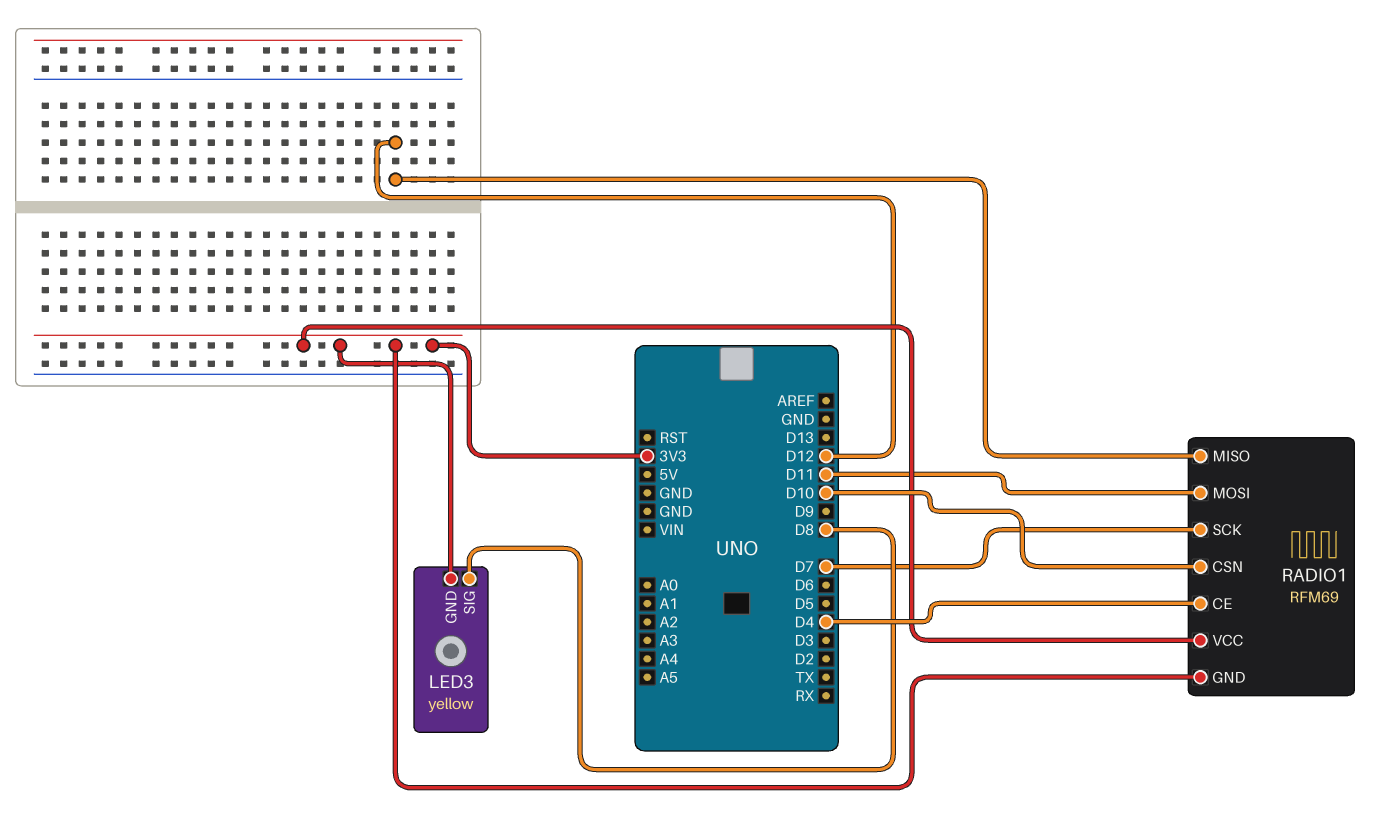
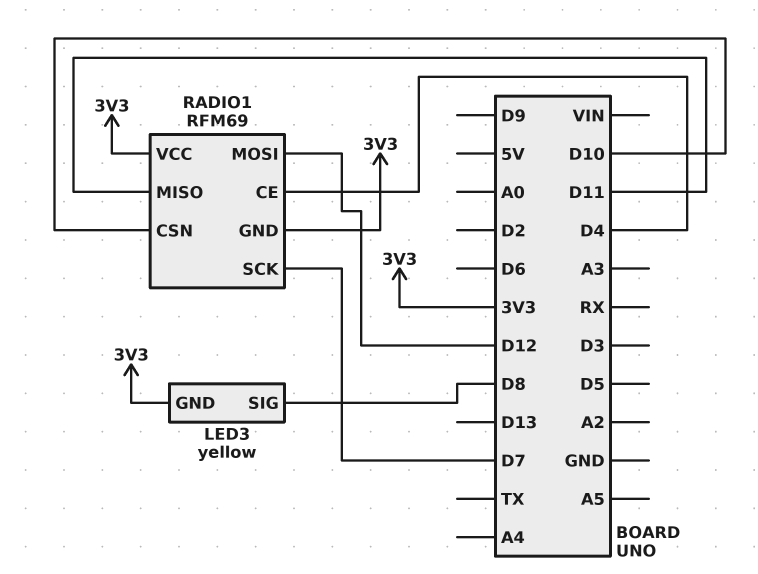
RADIO1 pin MISO: D12 -> D11
RADIO1 pin MOSI: D11 -> D12

